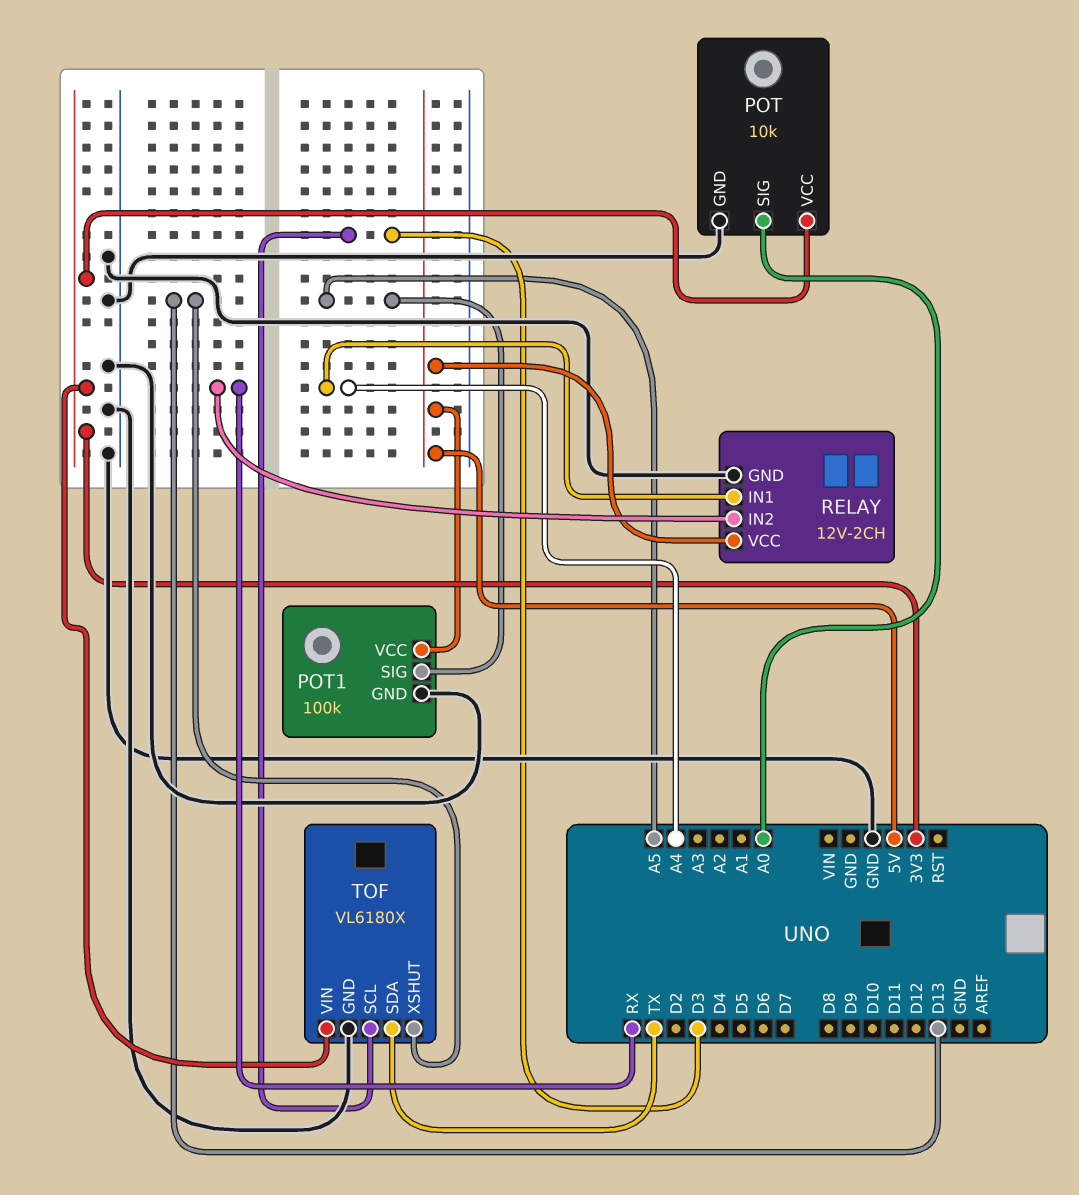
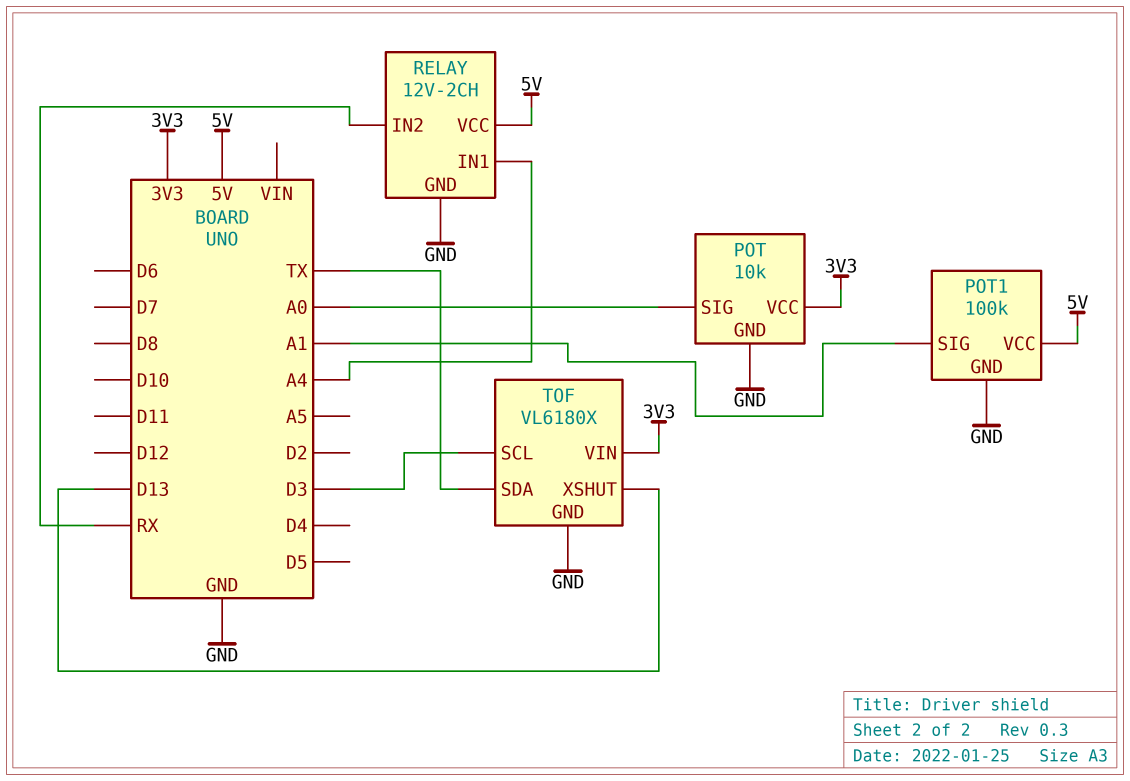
POT1 pin SIG: A5 -> A1

